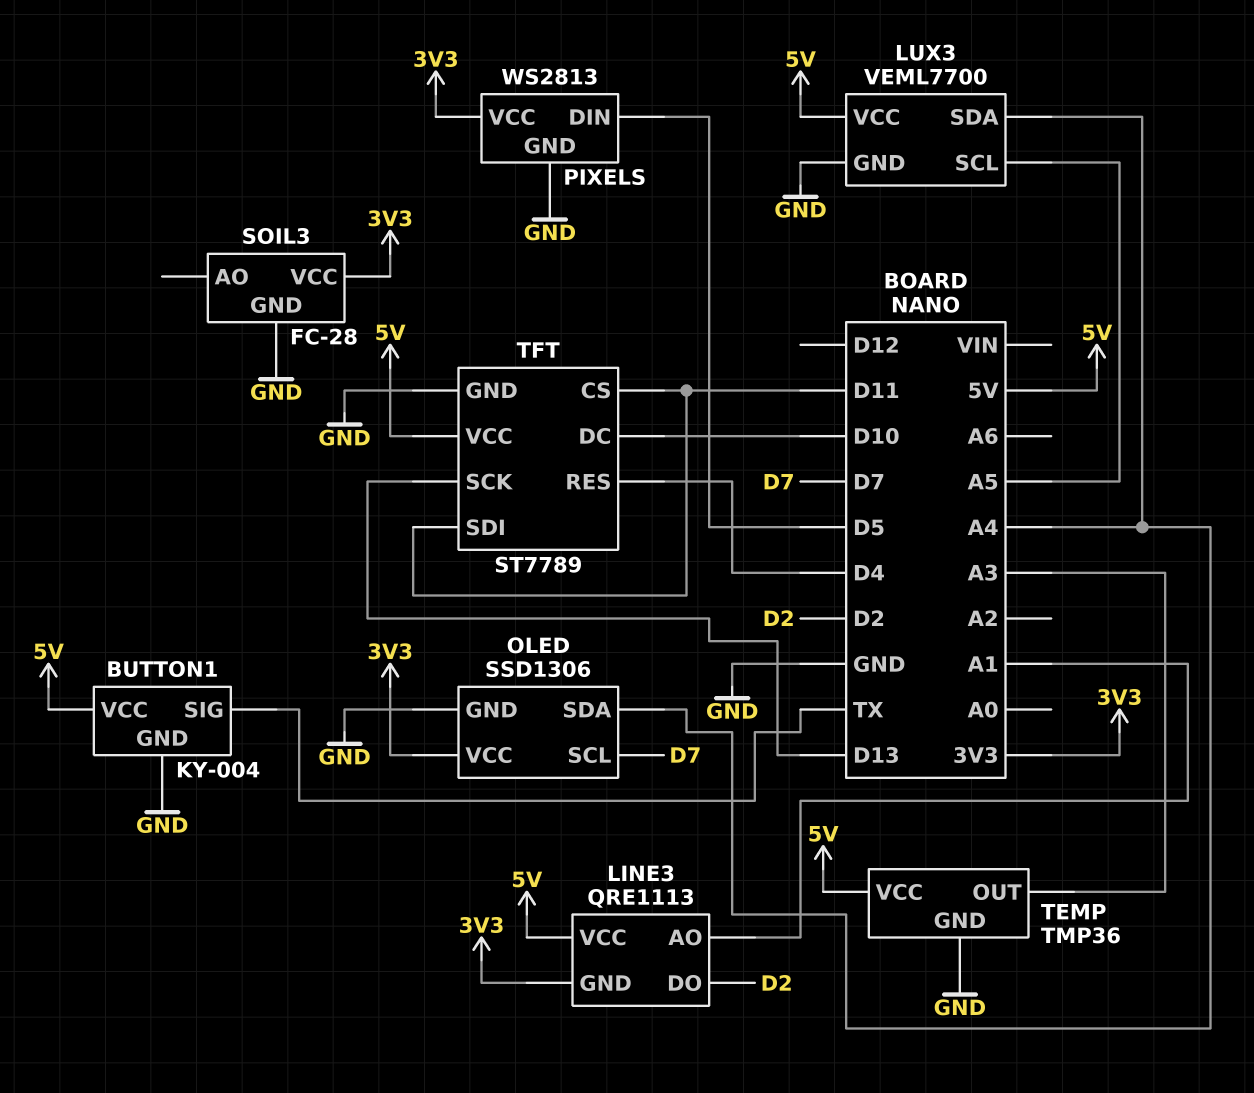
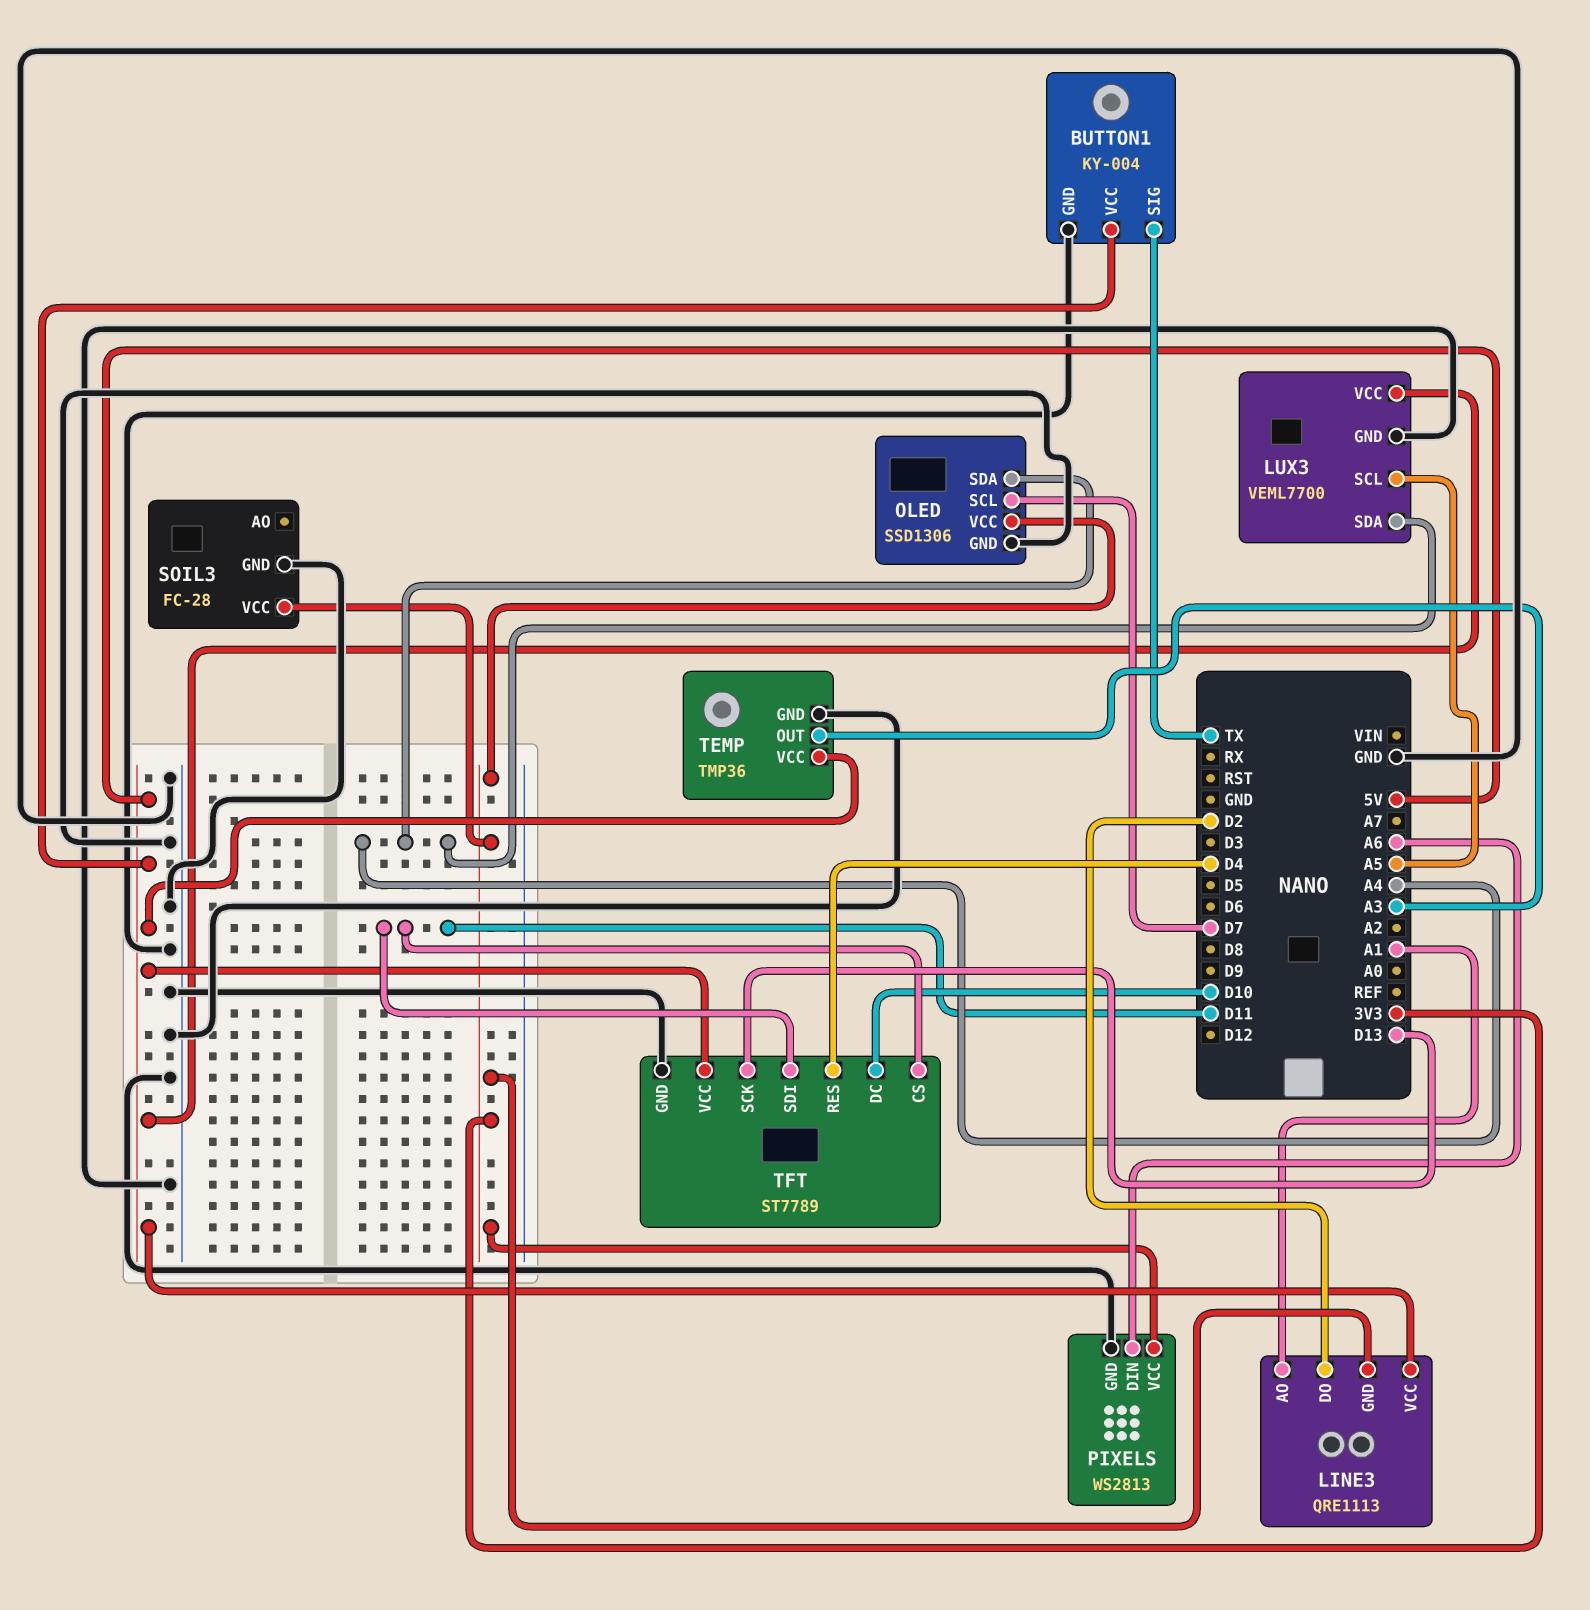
PIXELS pin DIN: D5 -> A6

